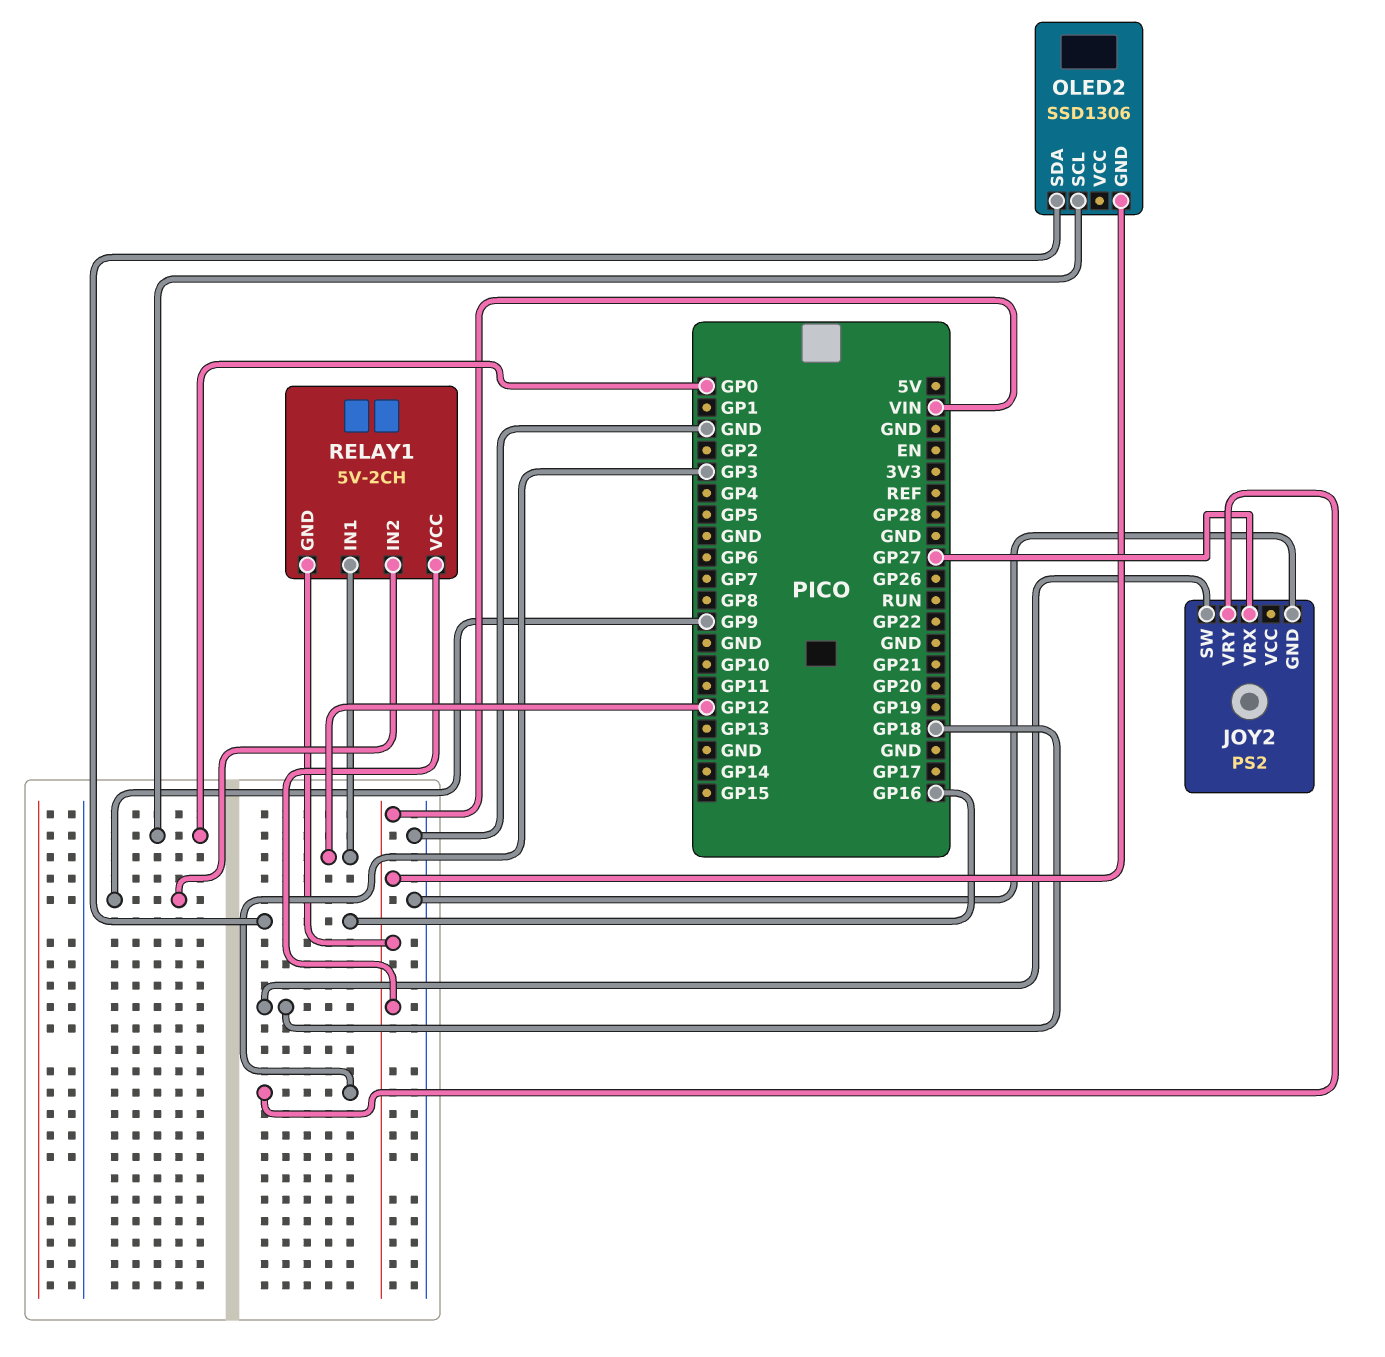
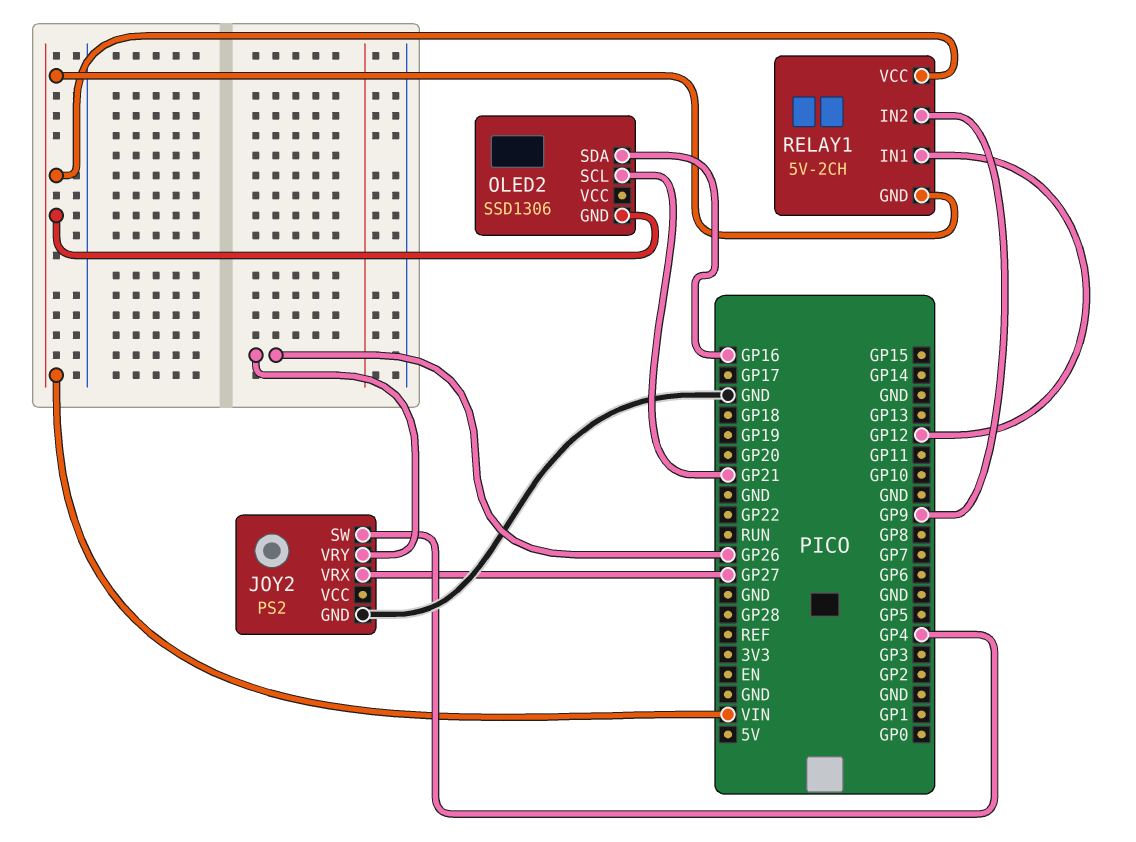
JOY2 pin SW: GP18 -> GP4
JOY2 pin VRY: GP3 -> GP26
OLED2 pin SCL: GP0 -> GP21

